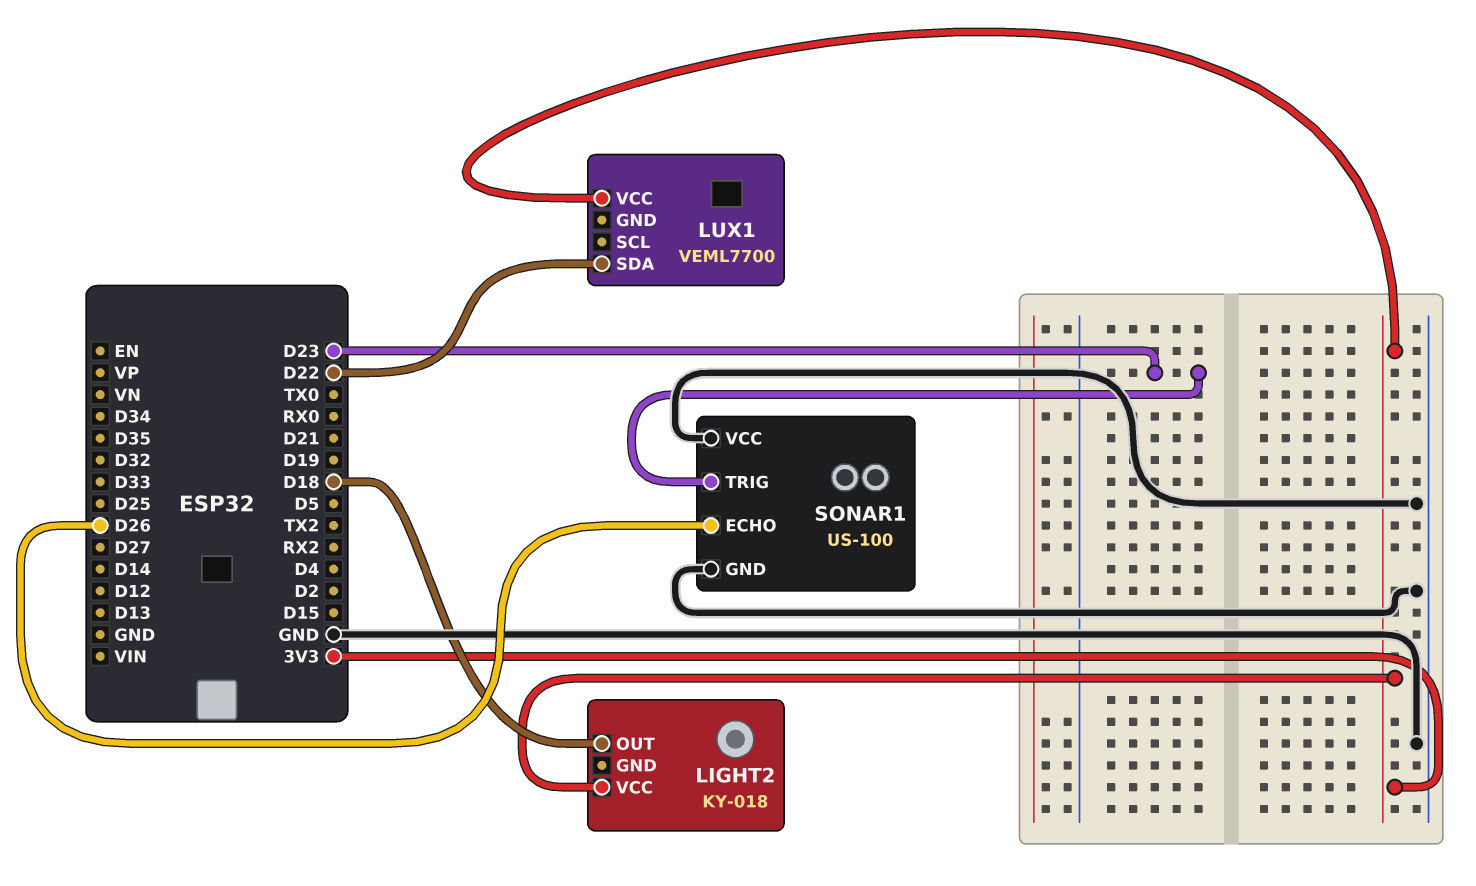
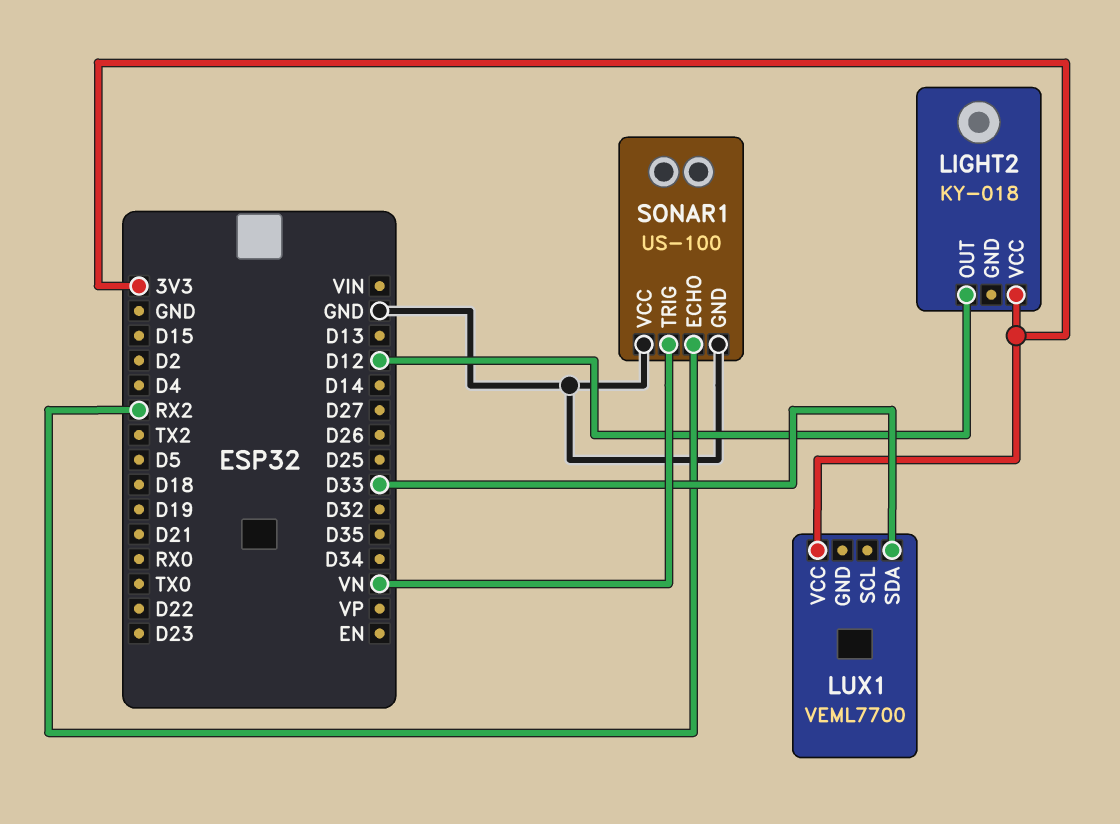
LIGHT2 pin OUT: D18 -> D12
LUX1 pin SDA: D22 -> D33
SONAR1 pin ECHO: D26 -> RX2
SONAR1 pin TRIG: D23 -> VN

